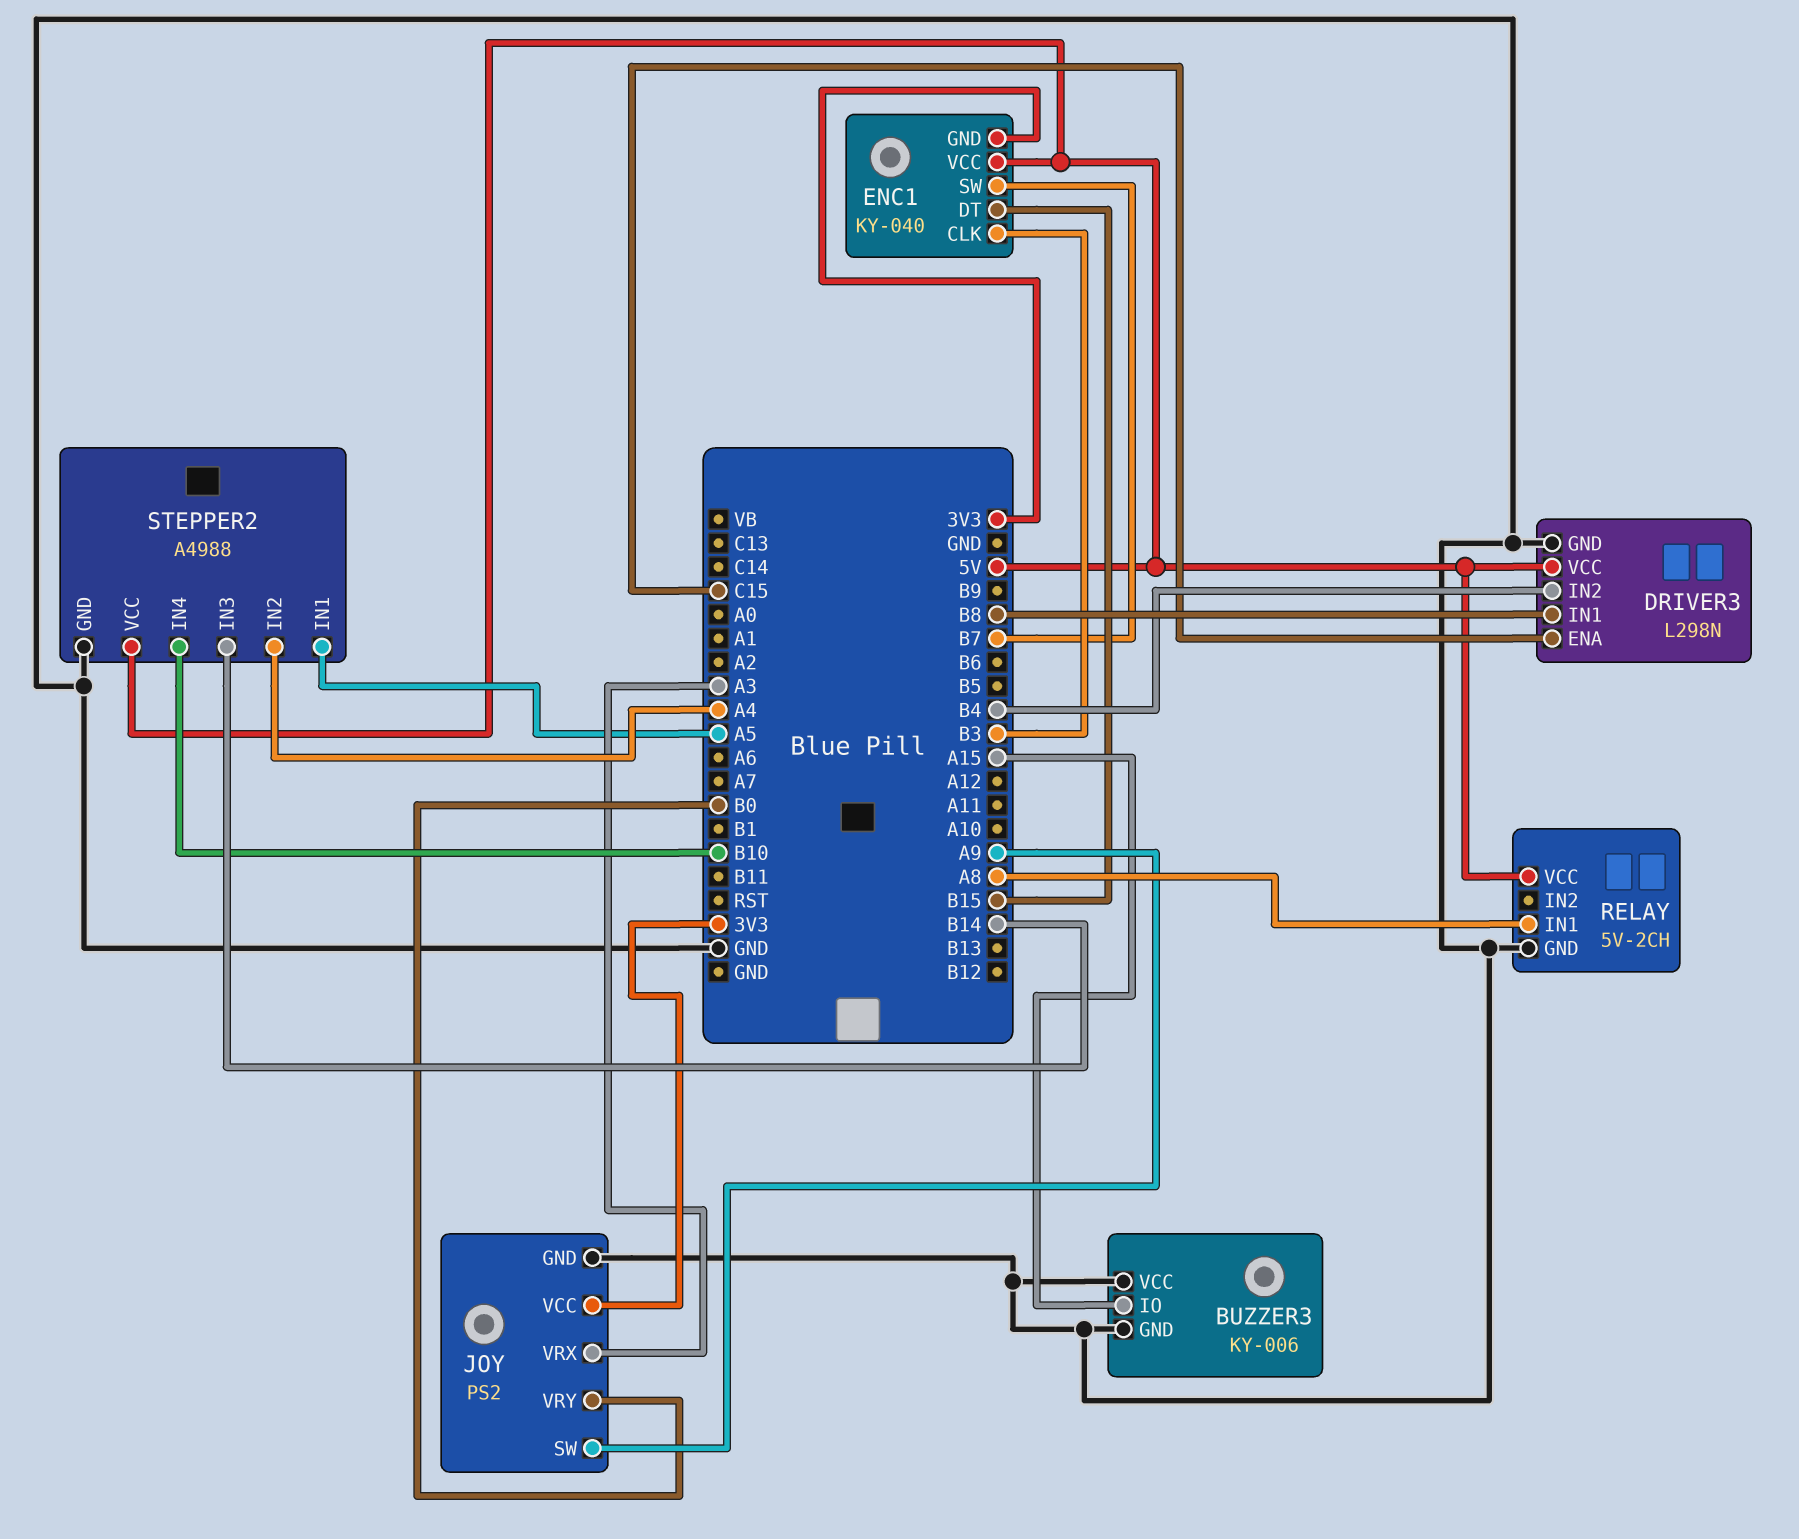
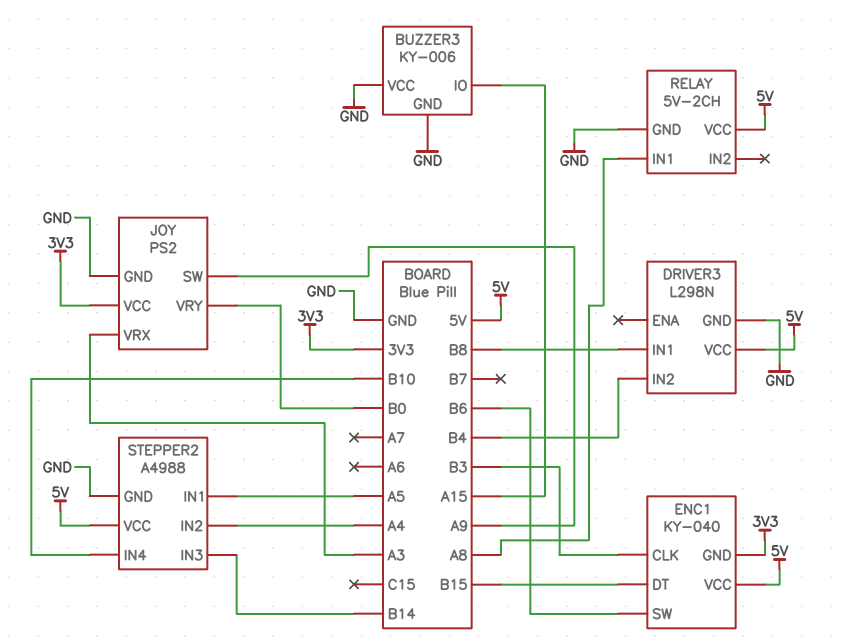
DRIVER3 pin ENA: C15 -> none
ENC1 pin SW: B7 -> B6

